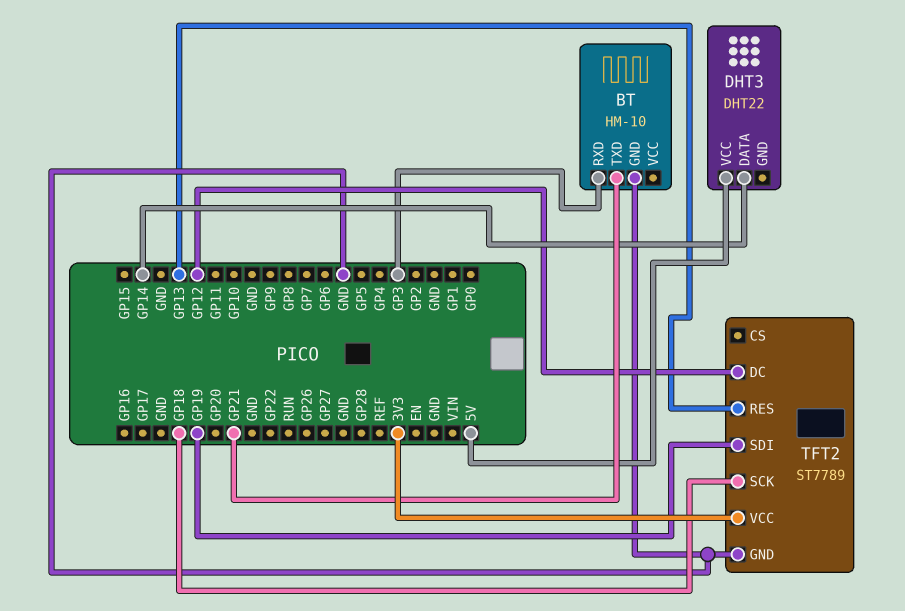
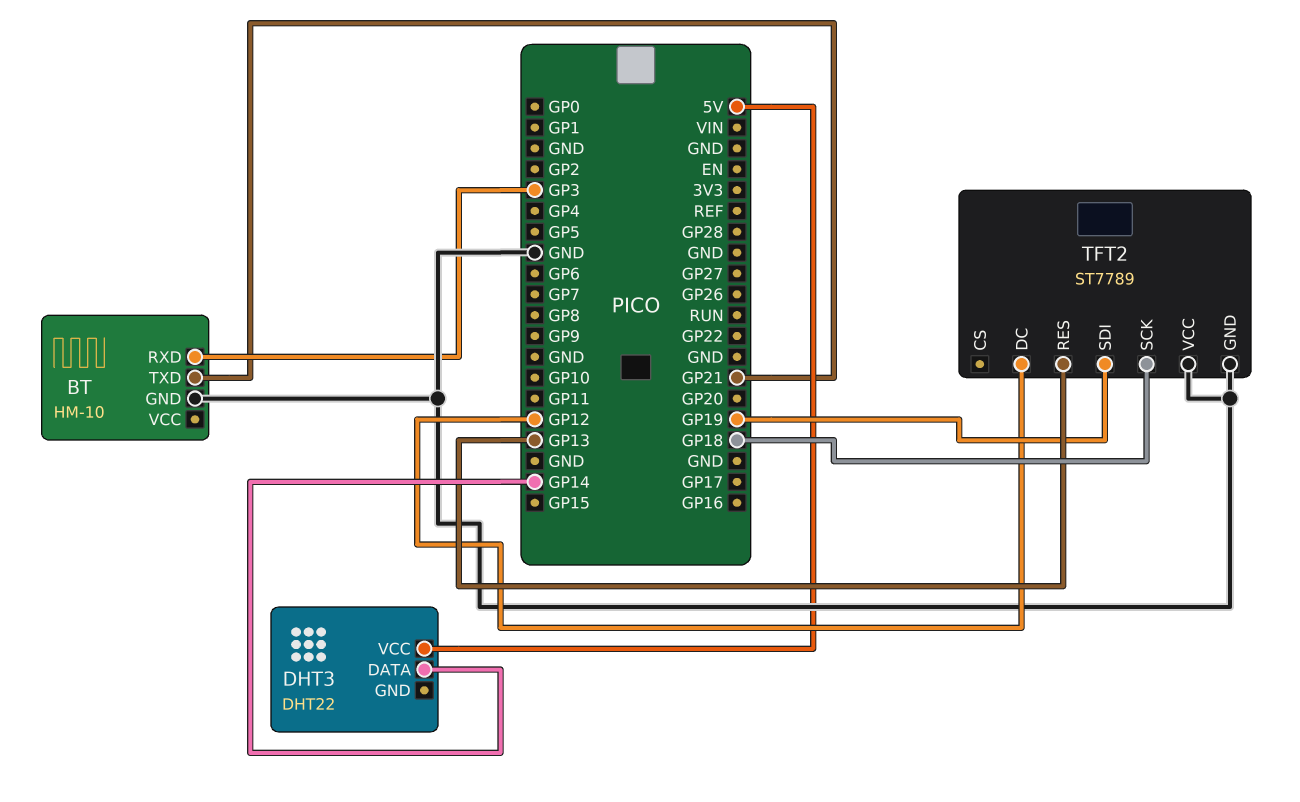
TFT2 pin VCC: 3V3 -> GND

